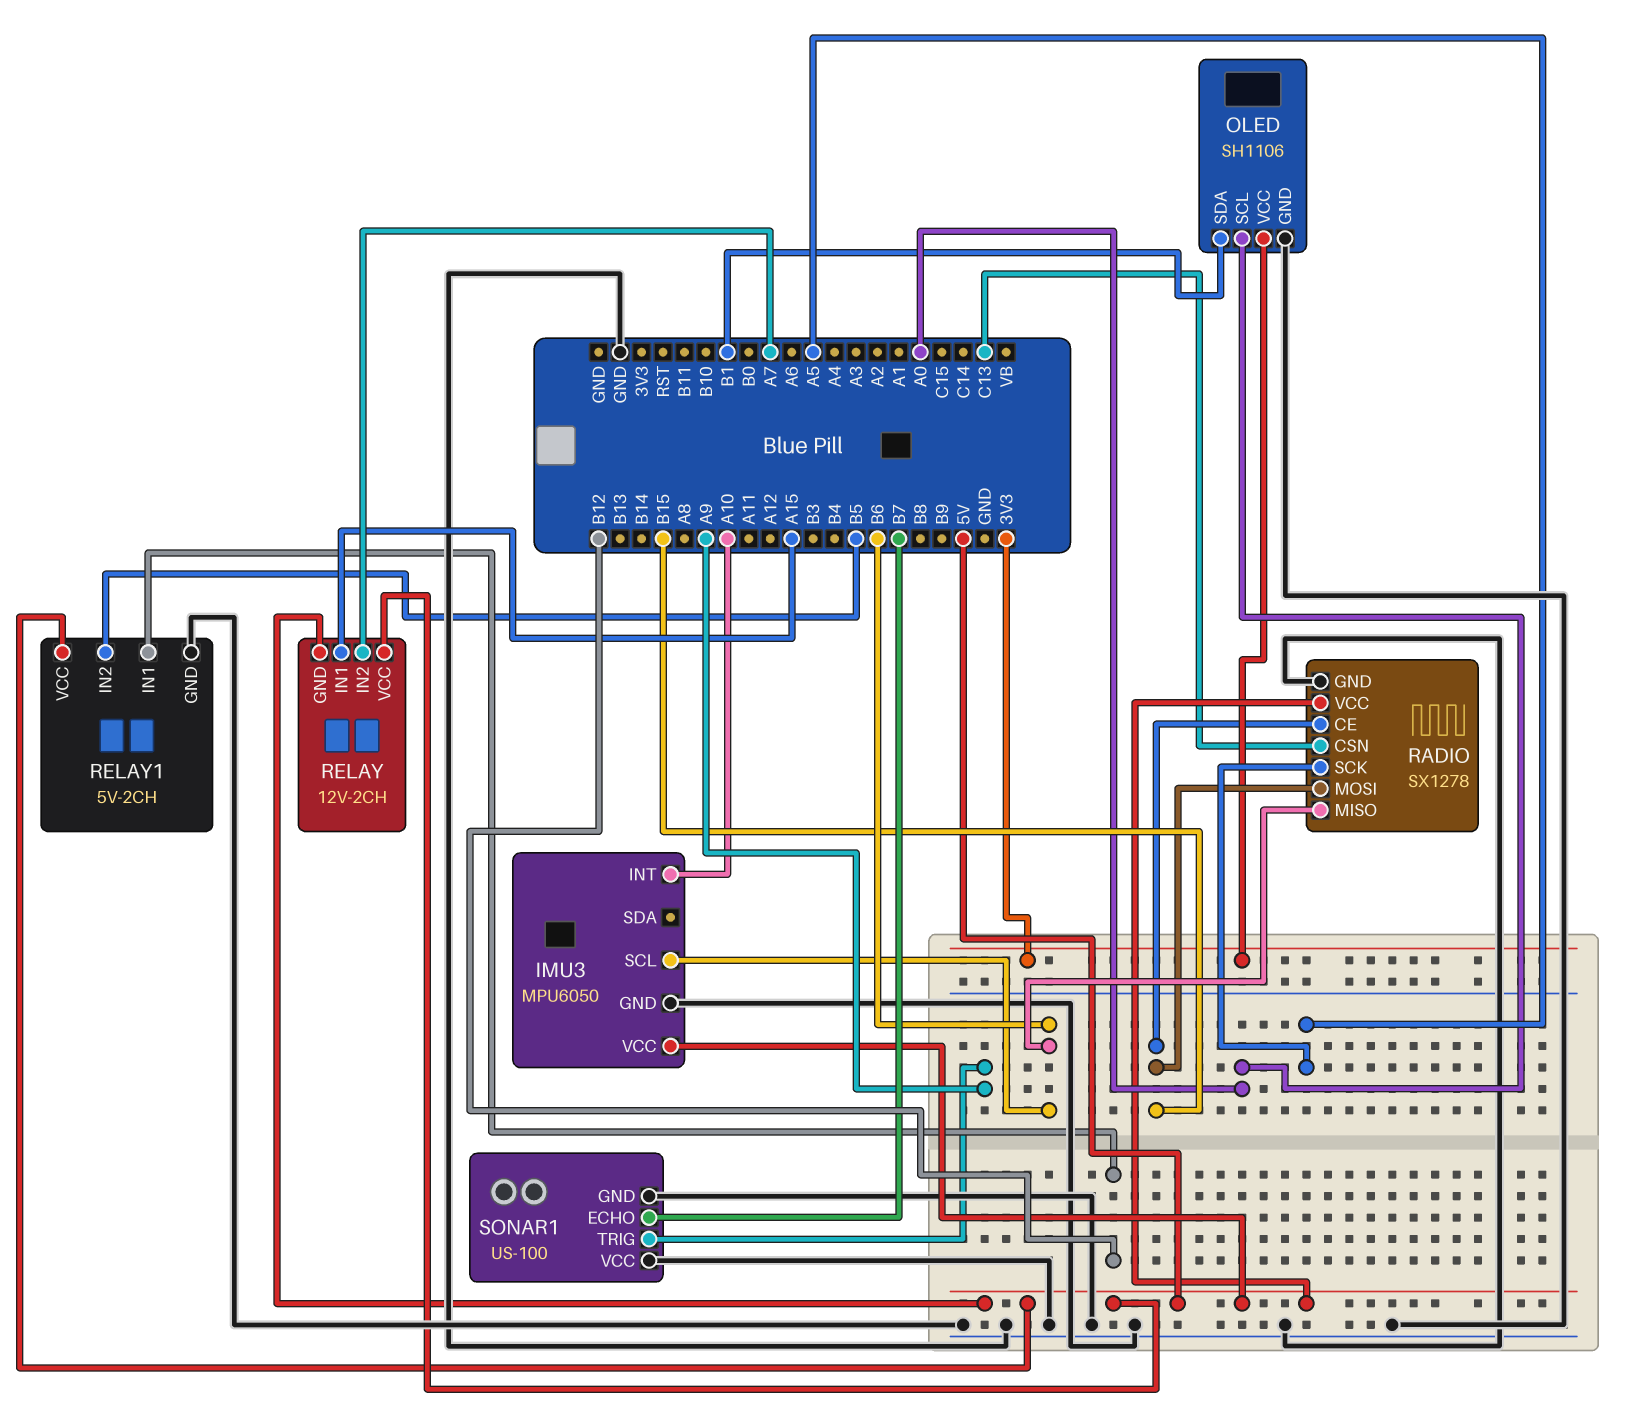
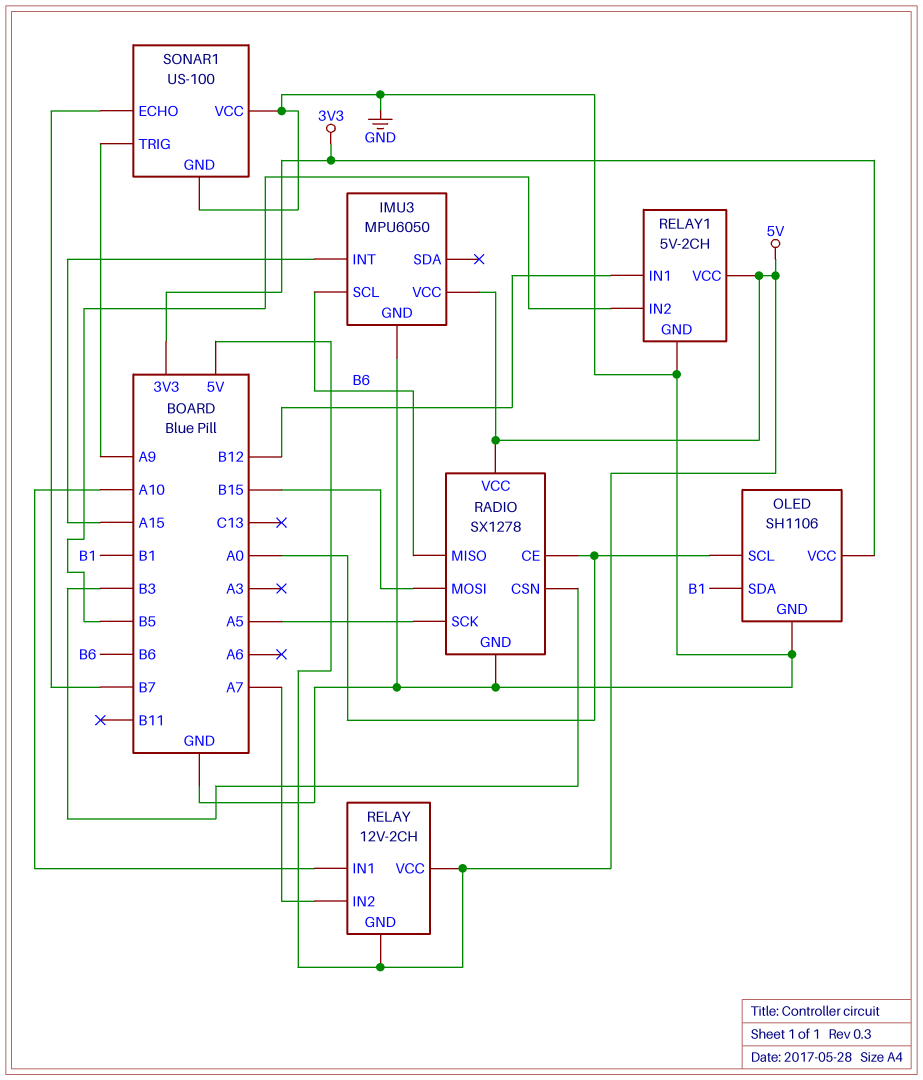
IMU3 pin INT: A10 -> A15
RADIO pin CE: B15 -> A0
RADIO pin CSN: C13 -> B3
RELAY pin IN1: A15 -> A10

